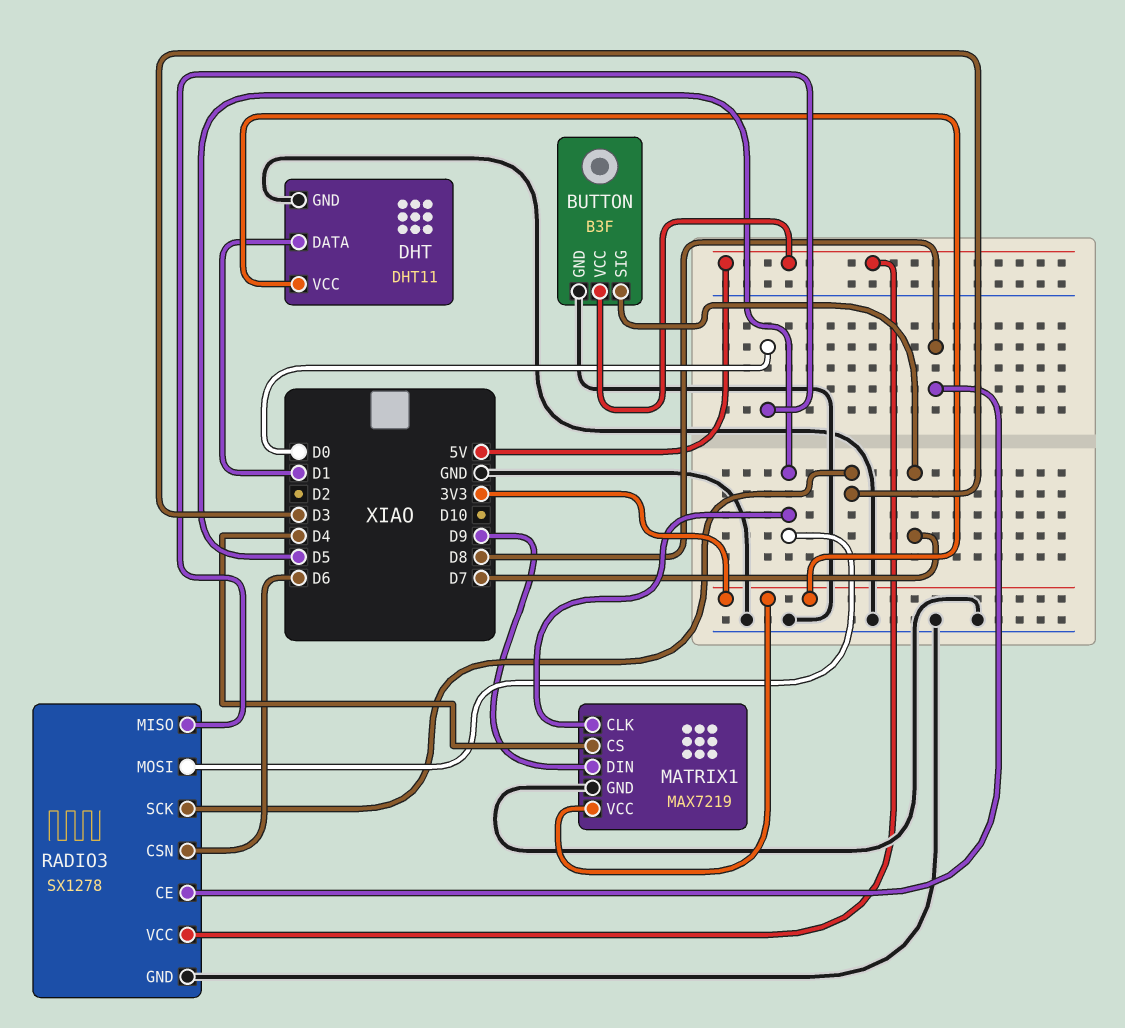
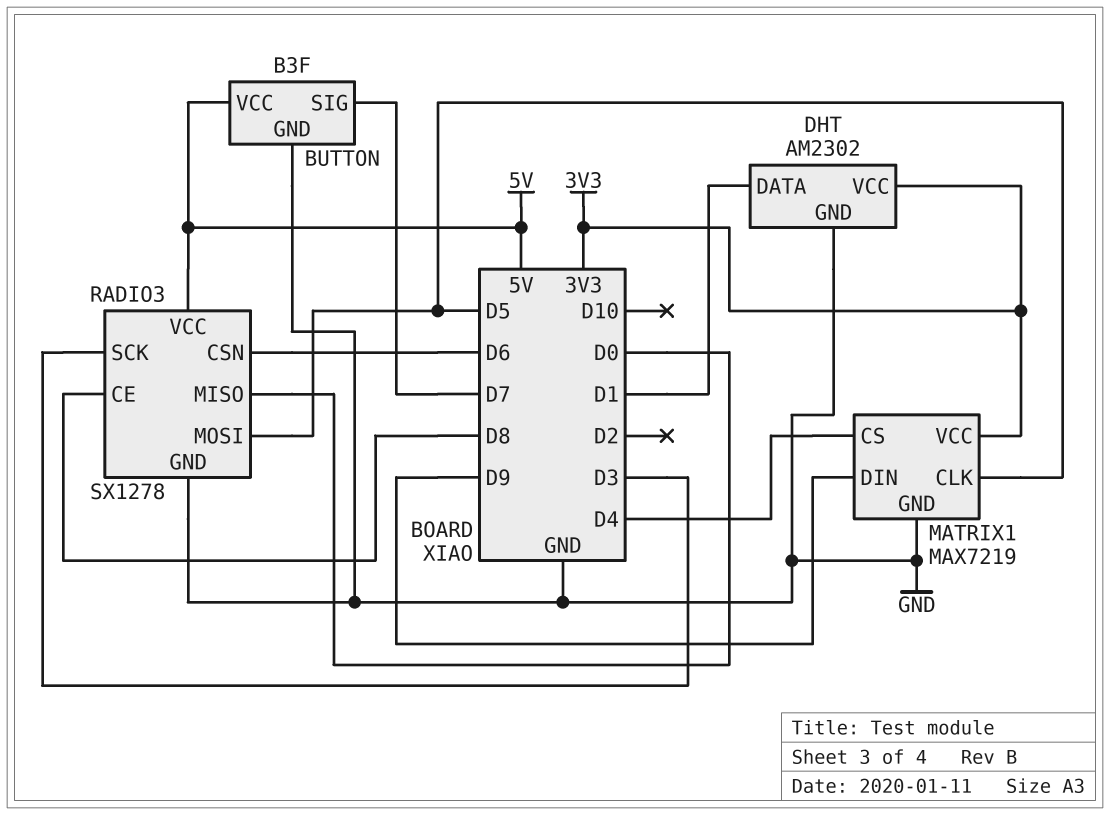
DHT: DHT11 -> AM2302

